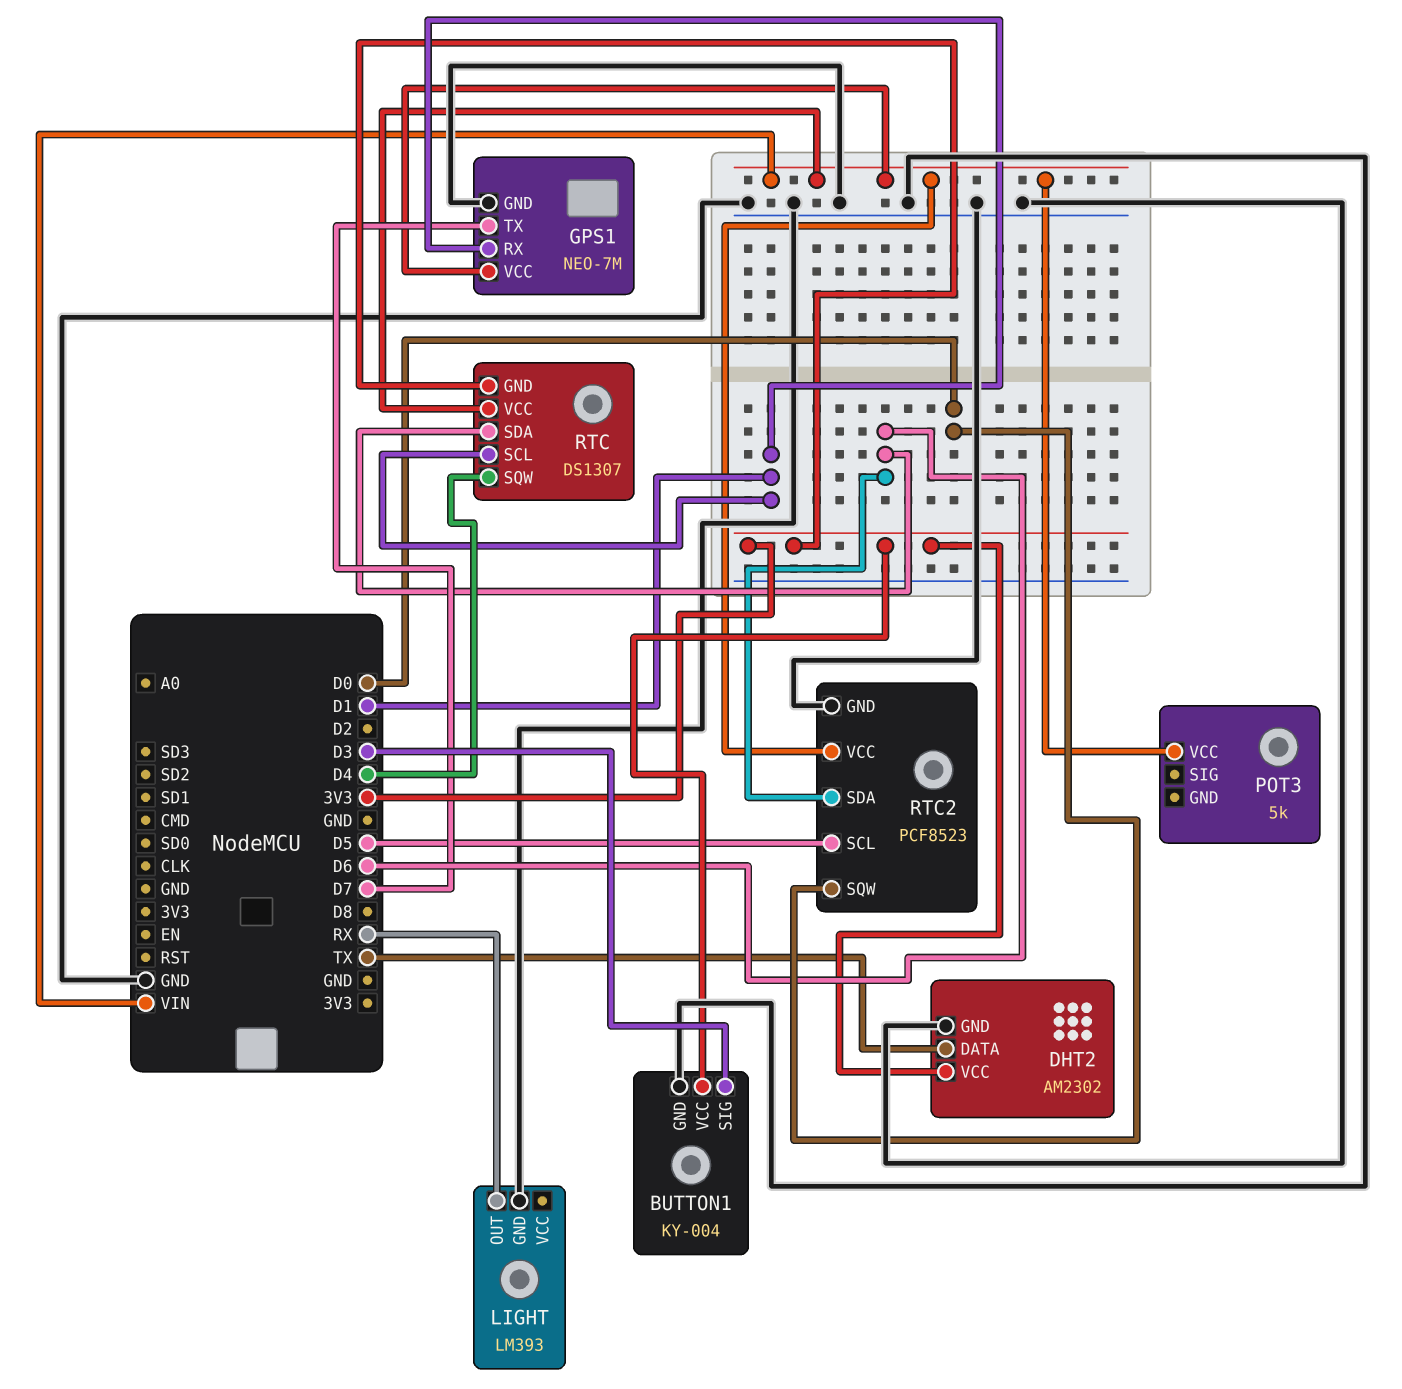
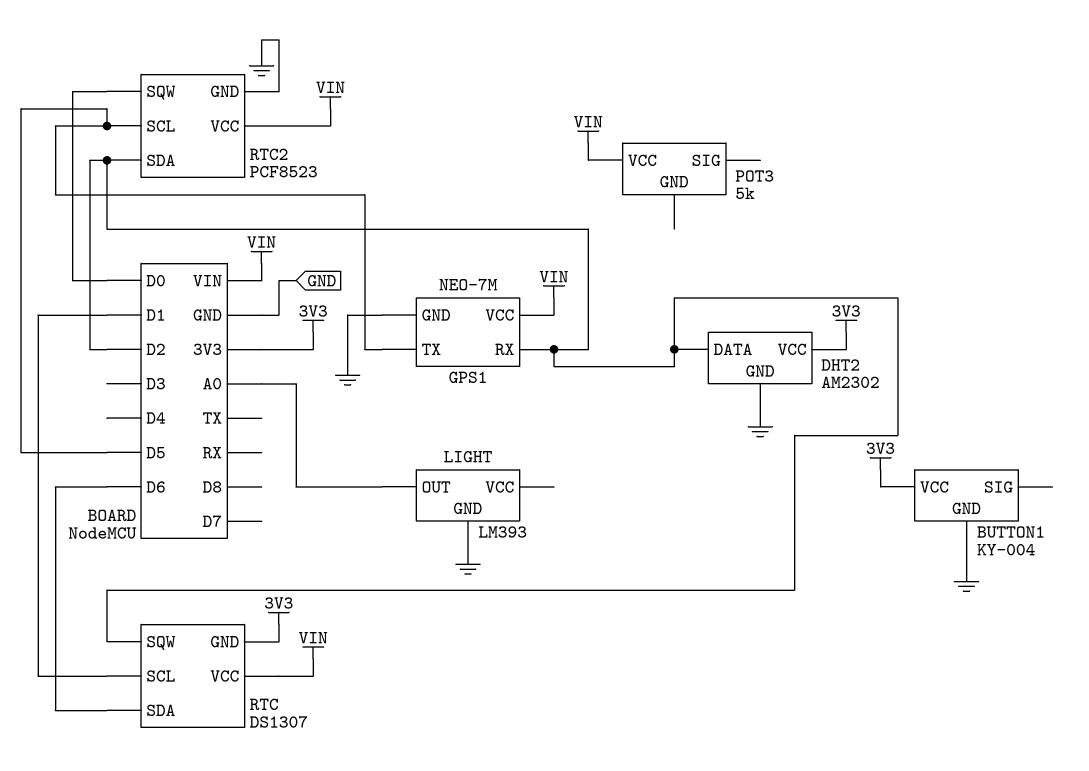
BUTTON1 pin SIG: D3 -> none
DHT2 pin DATA: TX -> D2
GPS1 pin RX: D1 -> D2
GPS1 pin TX: D7 -> D5
LIGHT pin OUT: RX -> A0
RTC pin SQW: D4 -> D2
RTC2 pin SDA: D6 -> D2

